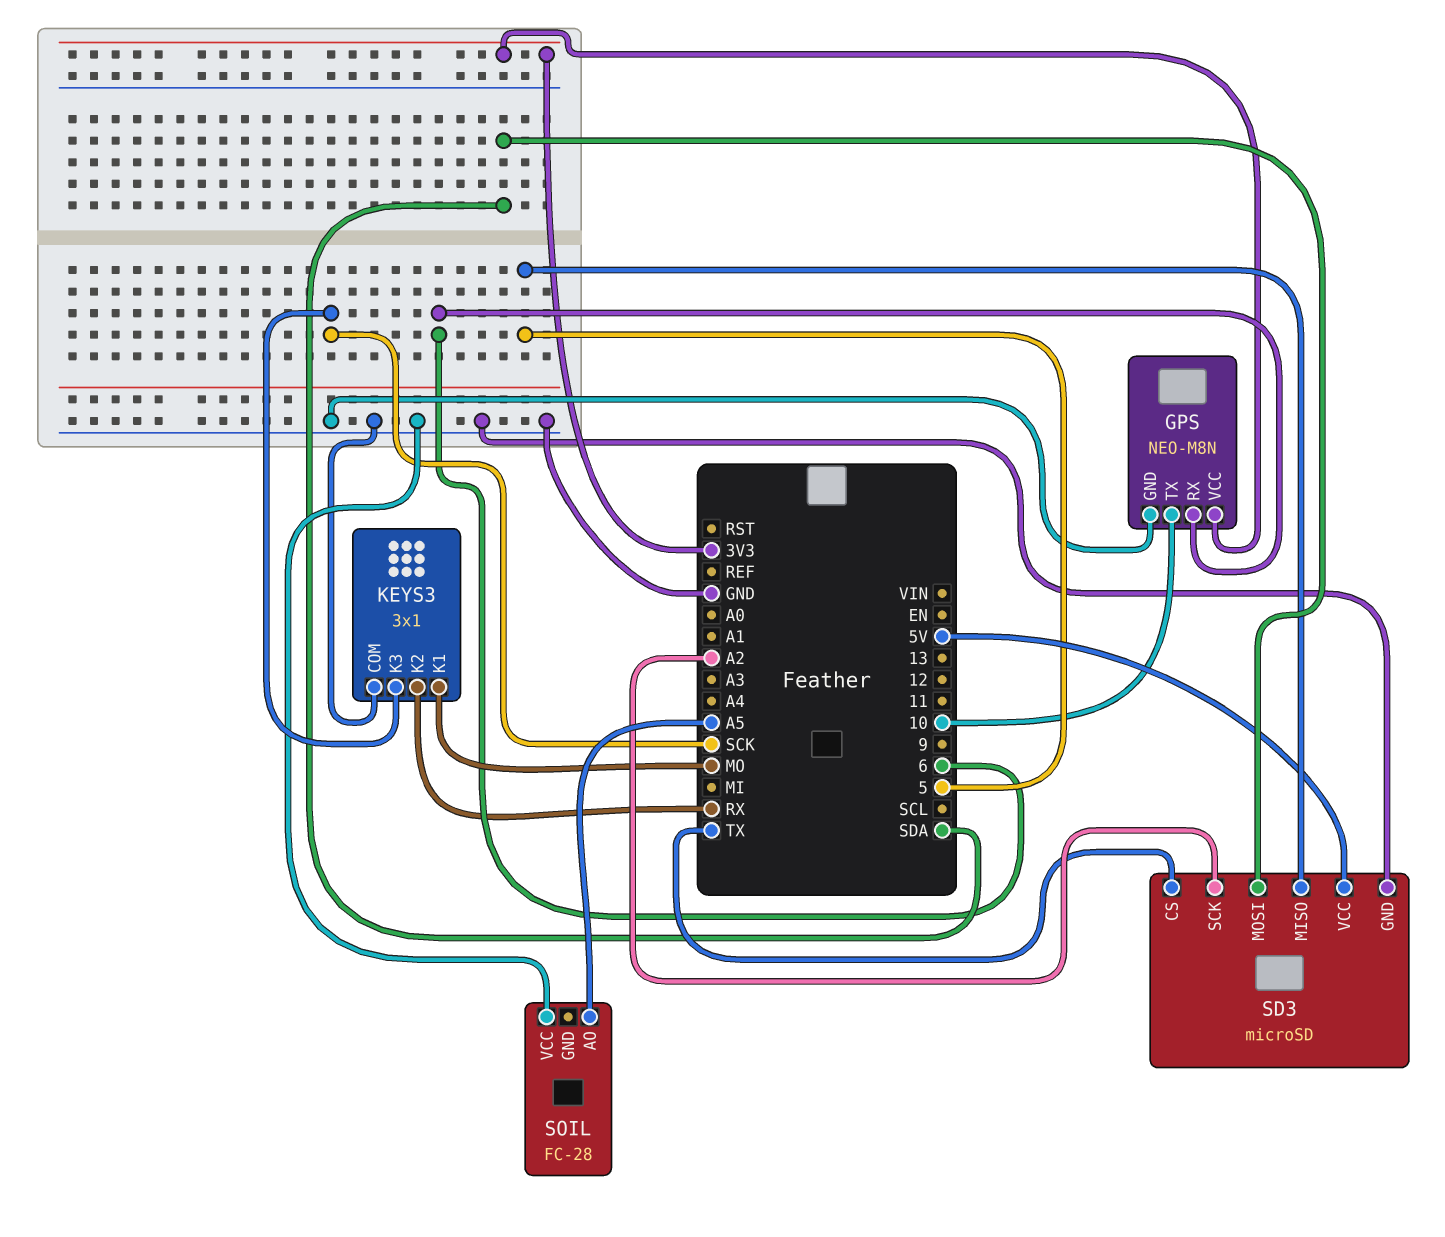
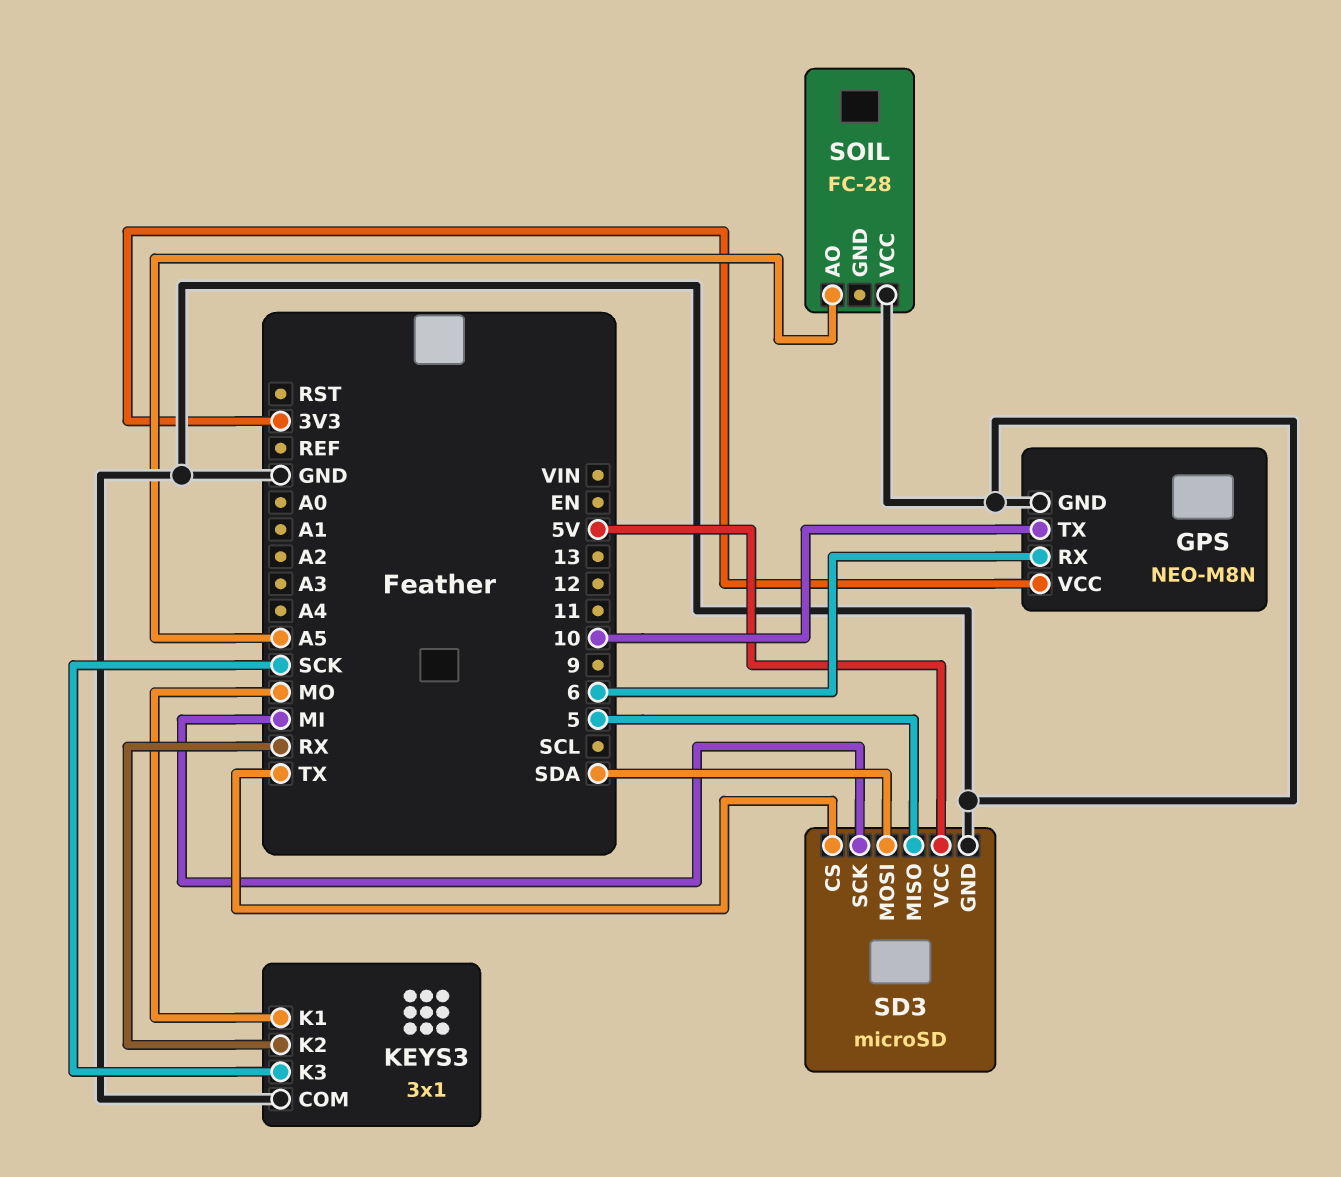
SD3 pin SCK: A2 -> MI

